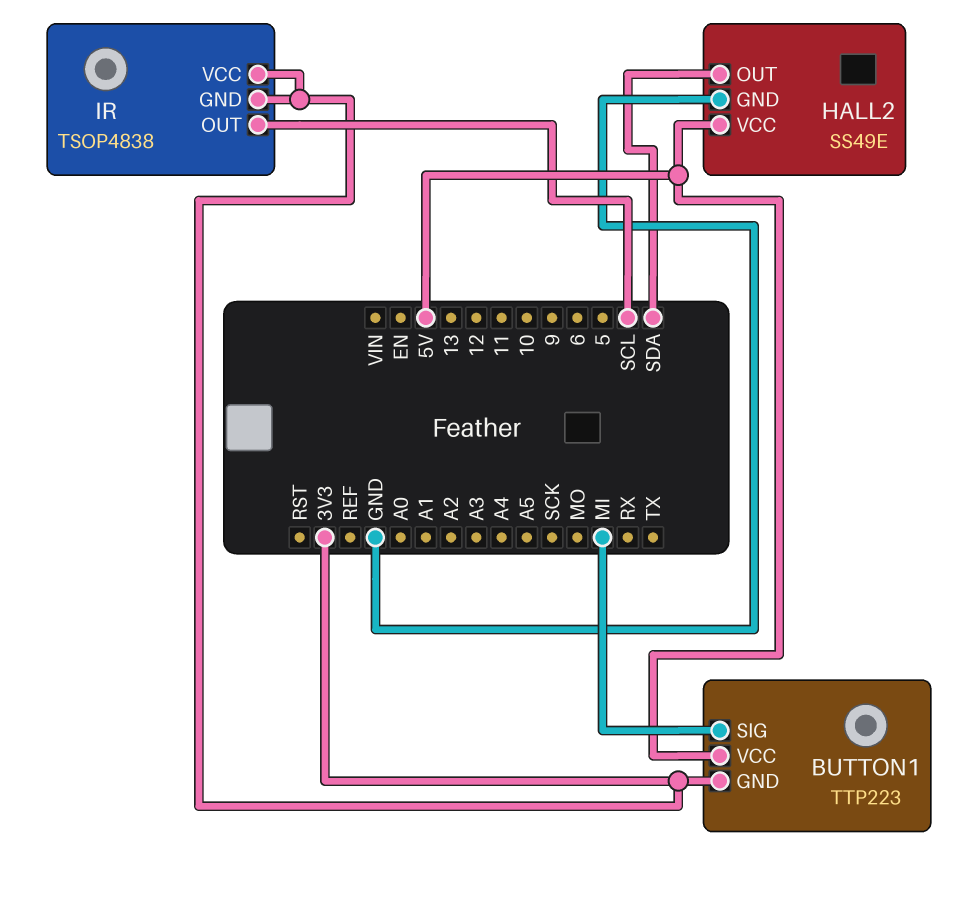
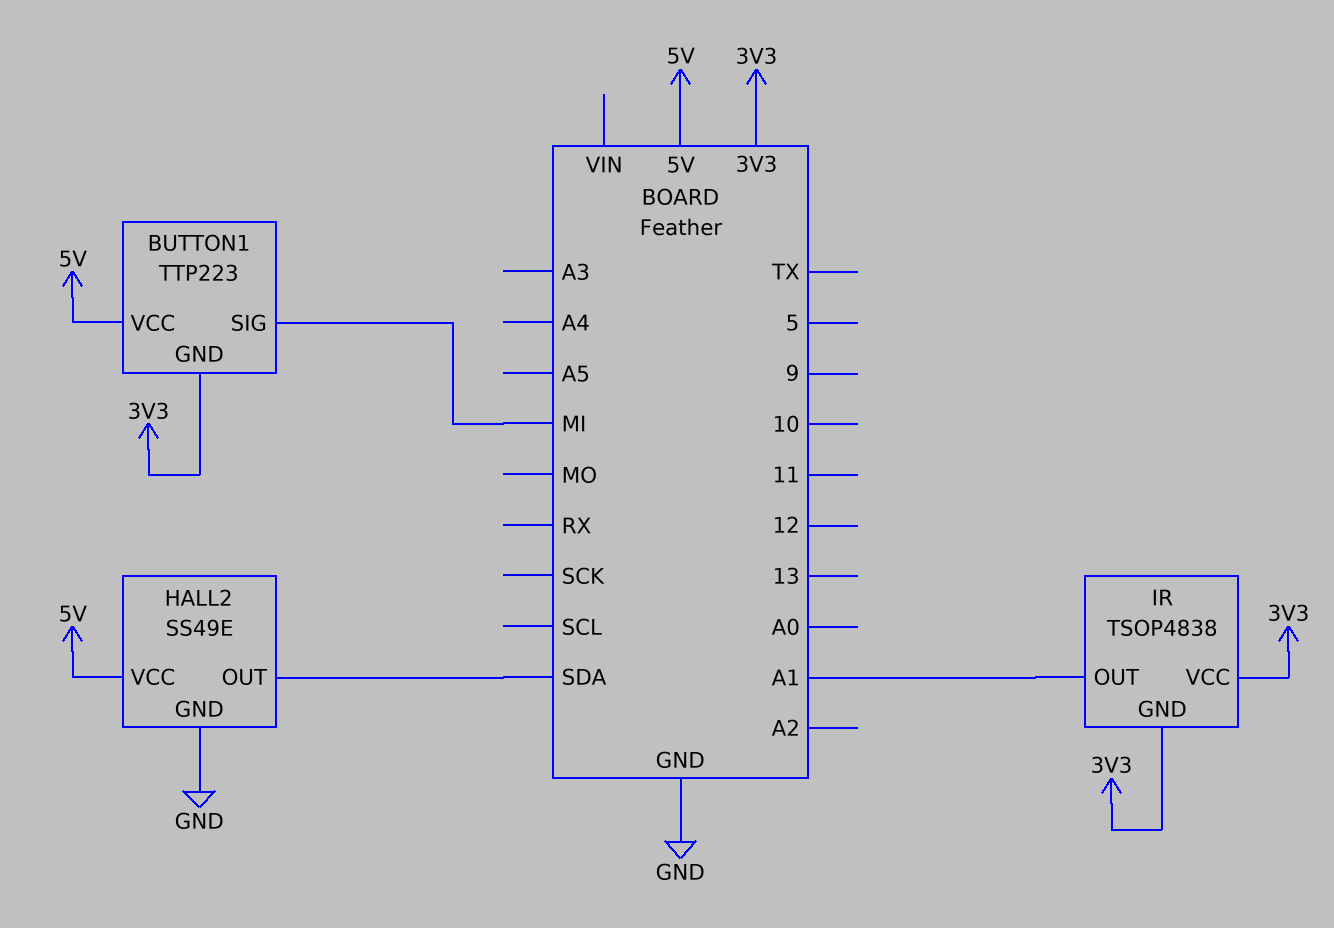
IR pin OUT: SCL -> A1

